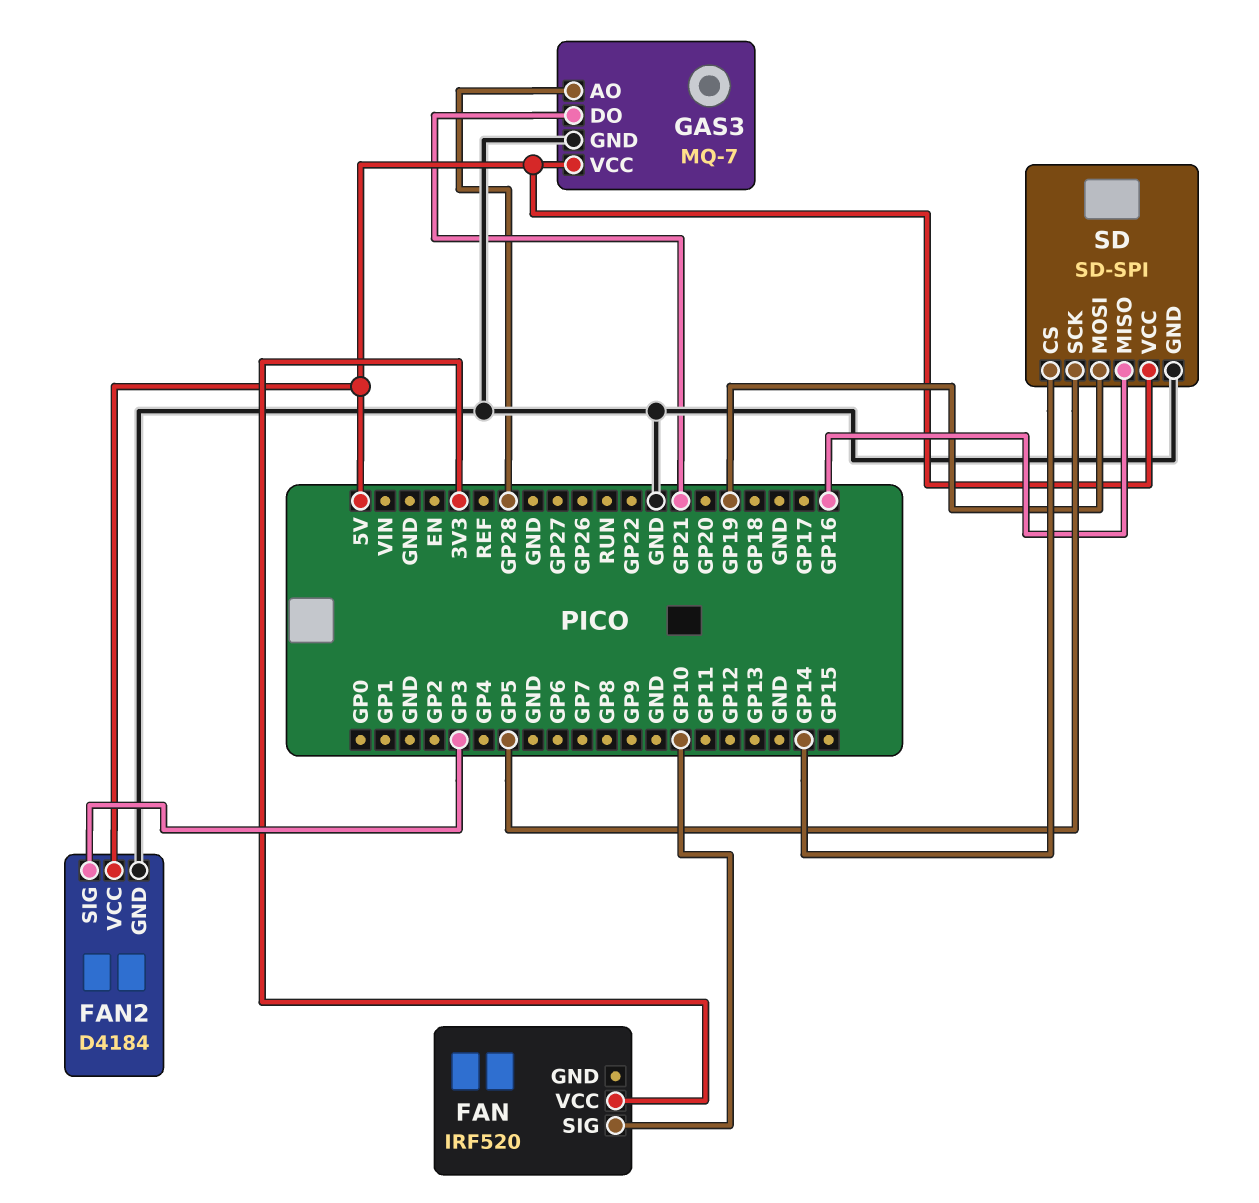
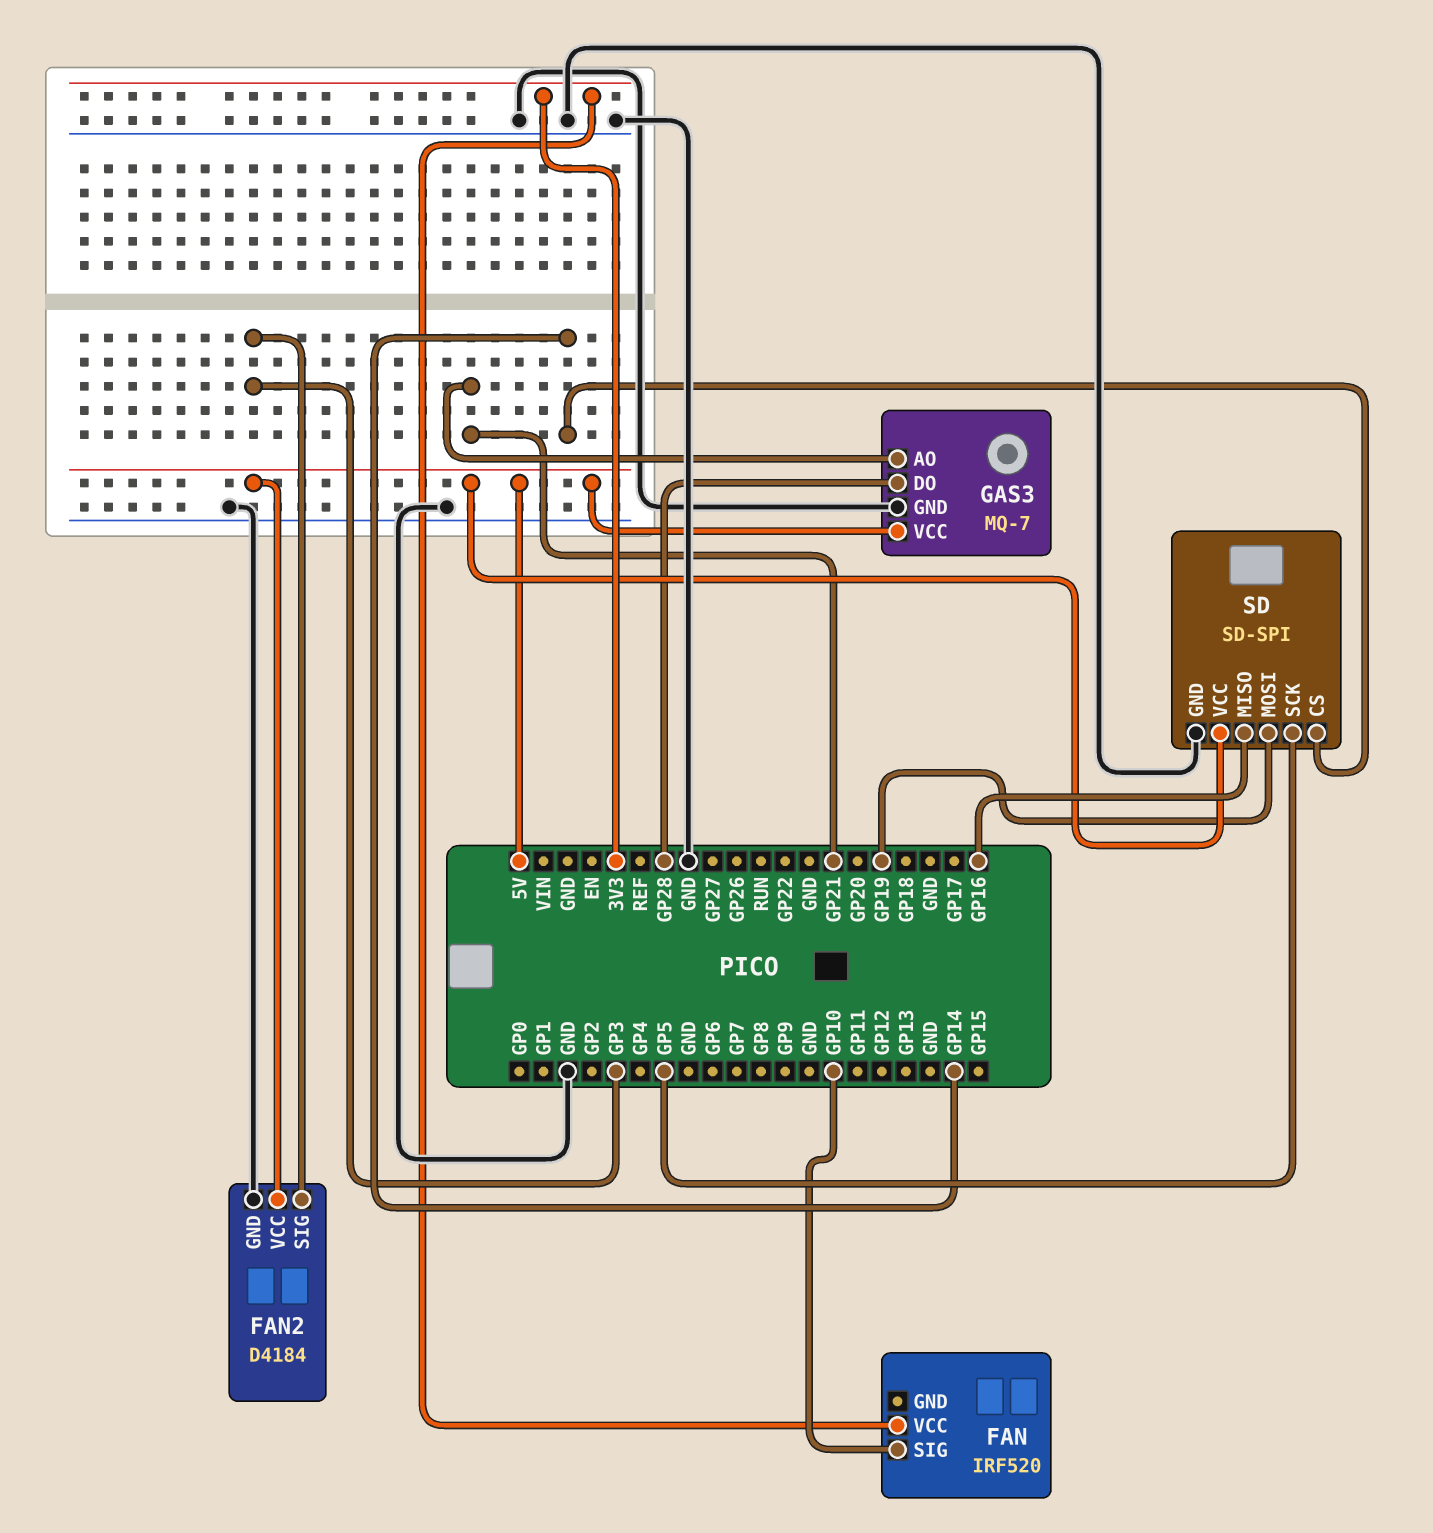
GAS3 pin AO: GP28 -> GP21
GAS3 pin DO: GP21 -> GP28

